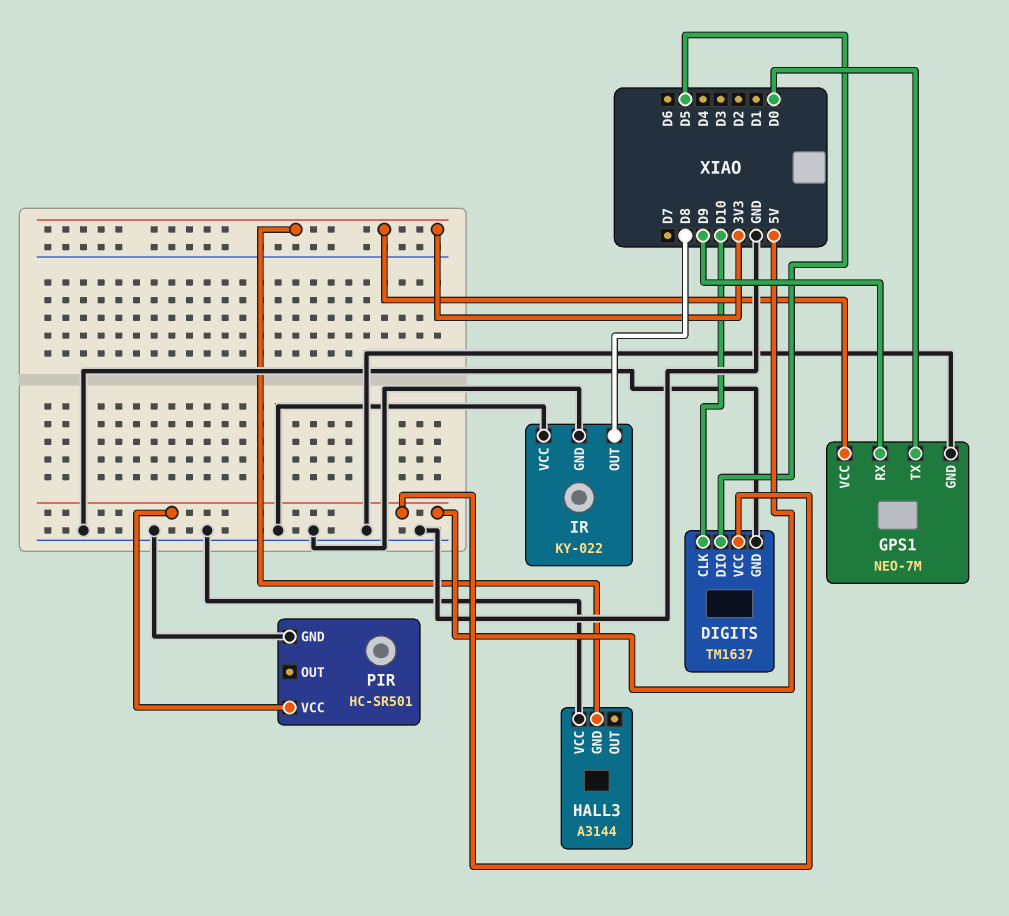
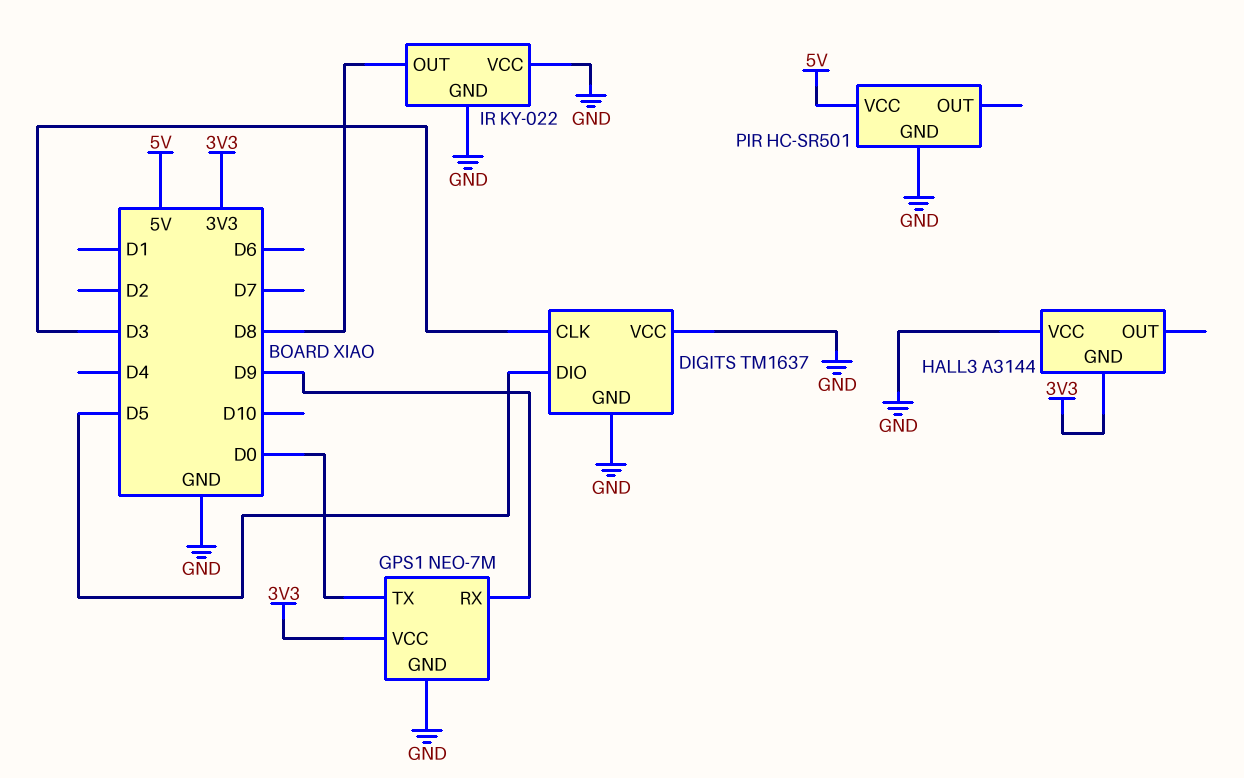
DIGITS pin CLK: D10 -> D3
DIGITS pin VCC: 5V -> GND

